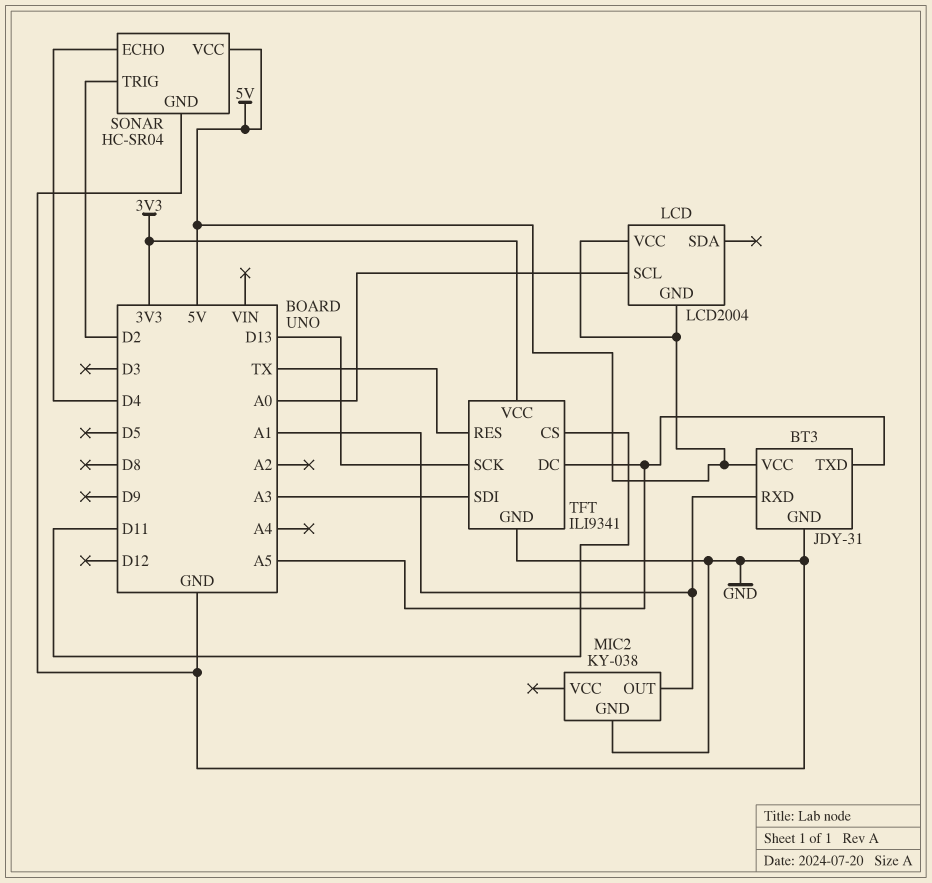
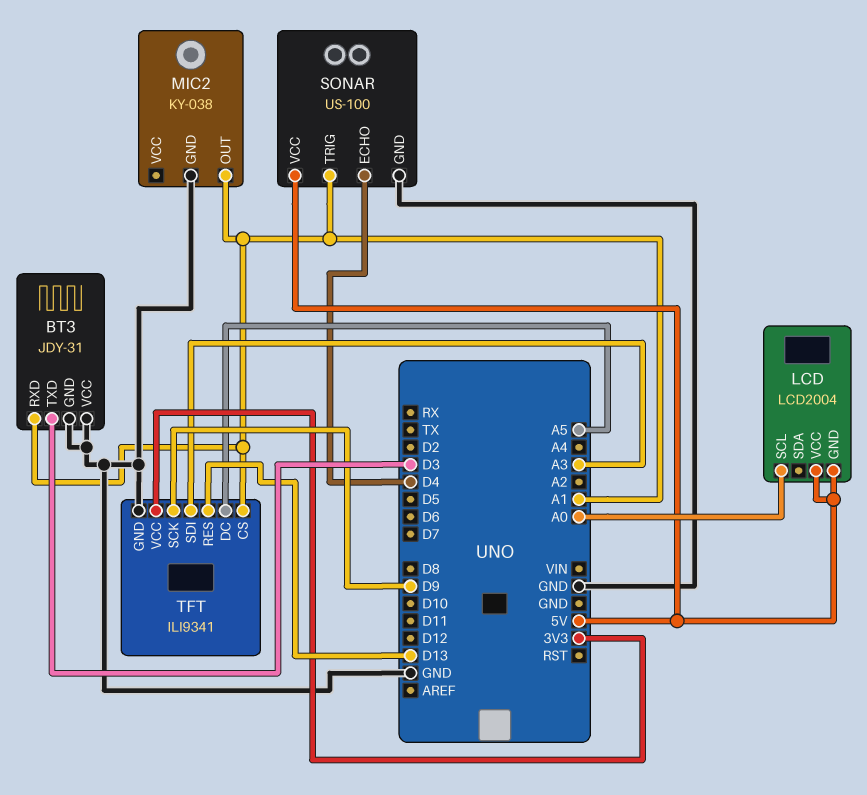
BT3 pin TXD: A5 -> D3
BT3 pin VCC: 5V -> GND
SONAR: HC-SR04 -> US-100
SONAR pin TRIG: D2 -> A1
TFT pin CS: D11 -> A1
TFT pin RES: TX -> D13
TFT pin SCK: D13 -> D9

